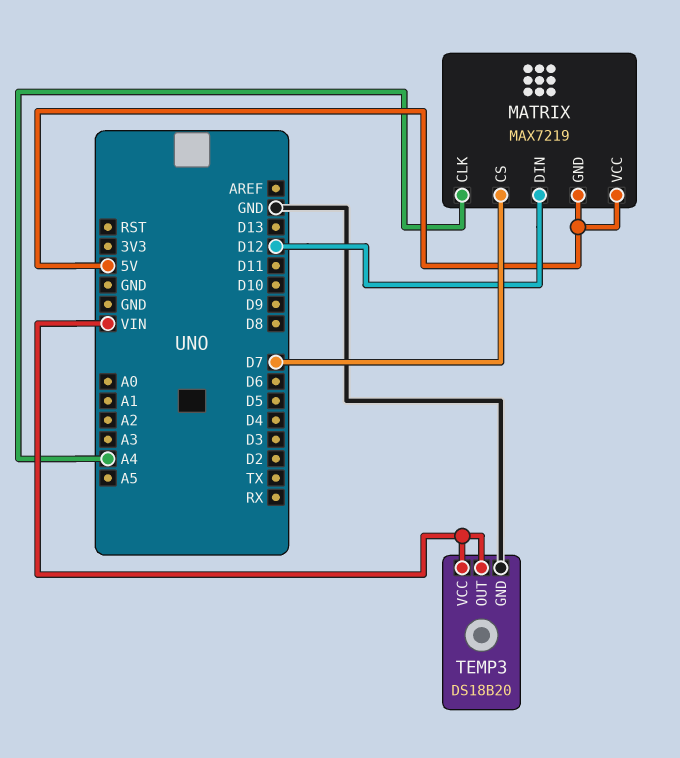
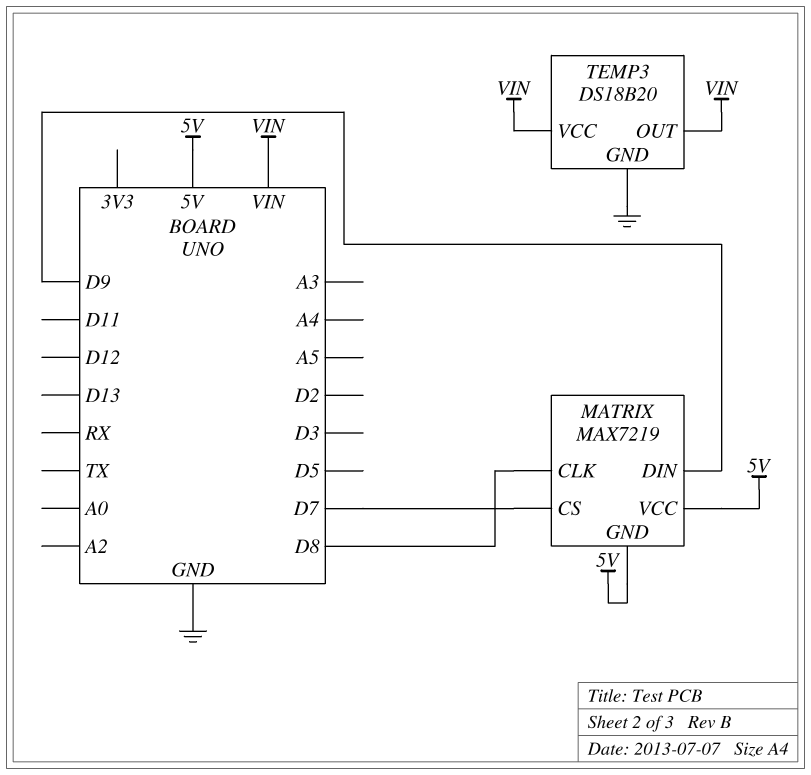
MATRIX pin CLK: A4 -> D8
MATRIX pin DIN: D12 -> D9

